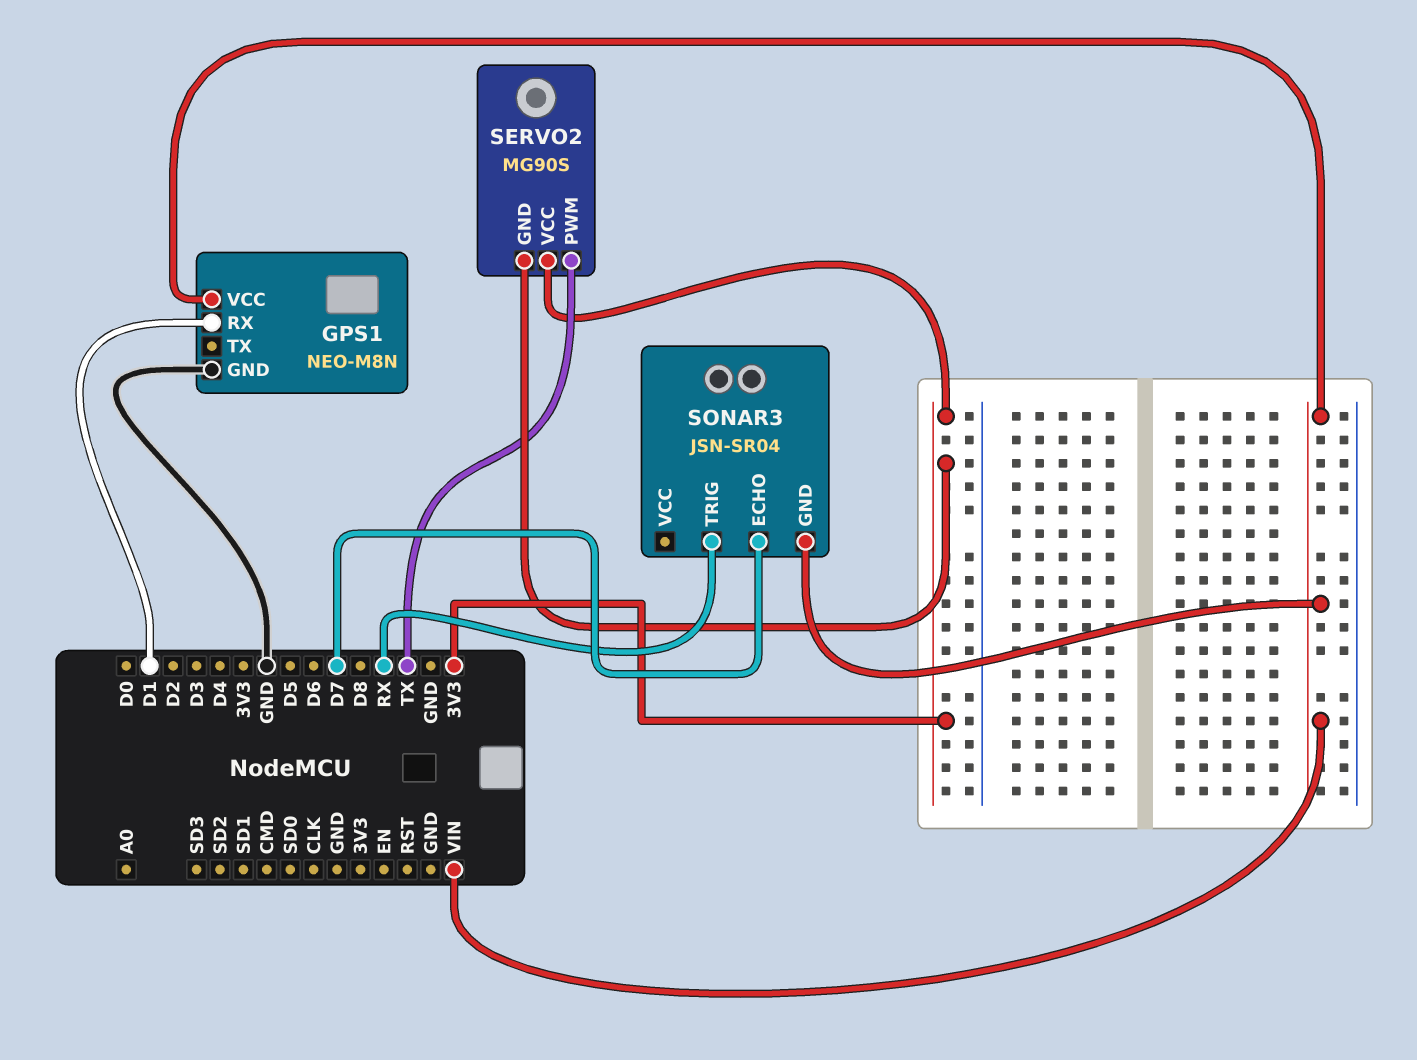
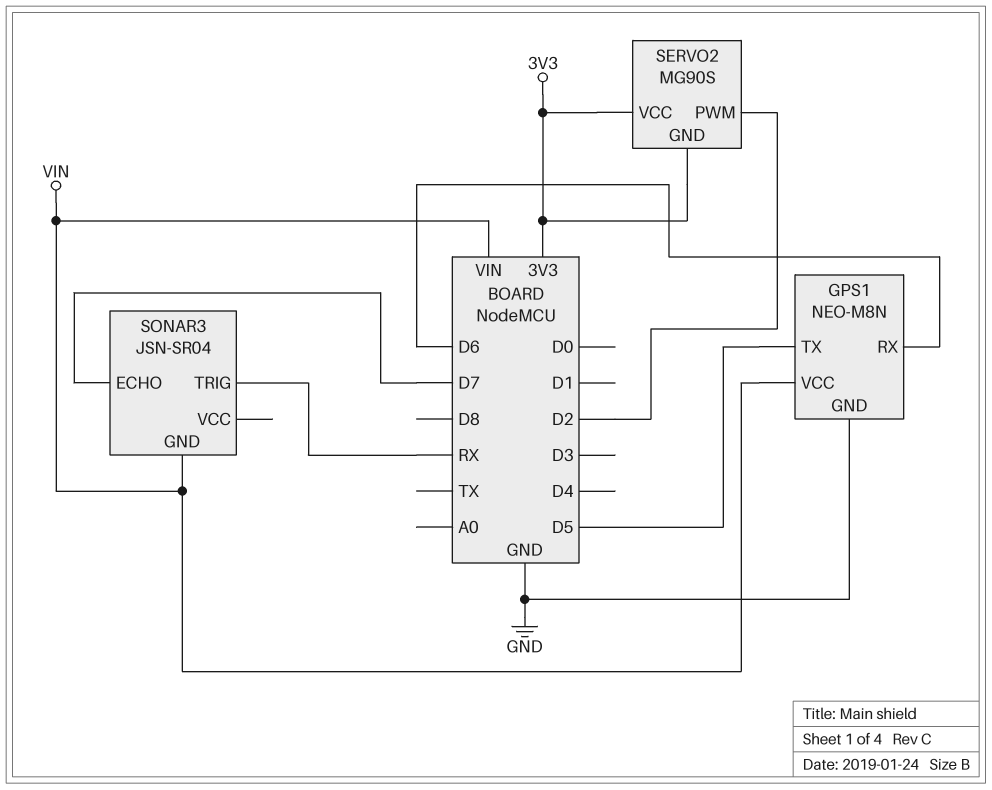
GPS1 pin RX: D1 -> D6
GPS1 pin TX: none -> D5
SERVO2 pin PWM: TX -> D2

